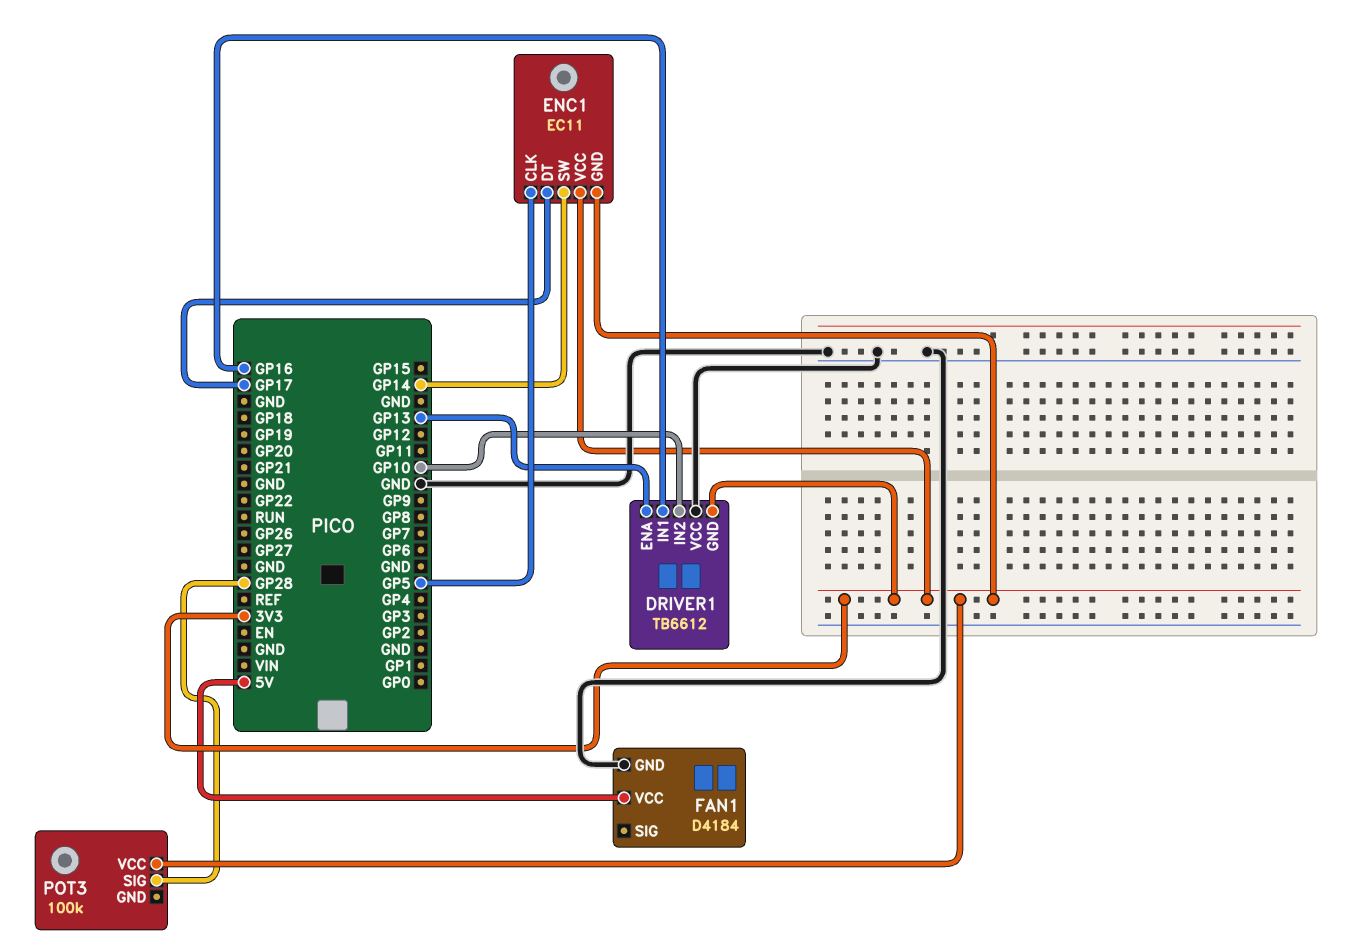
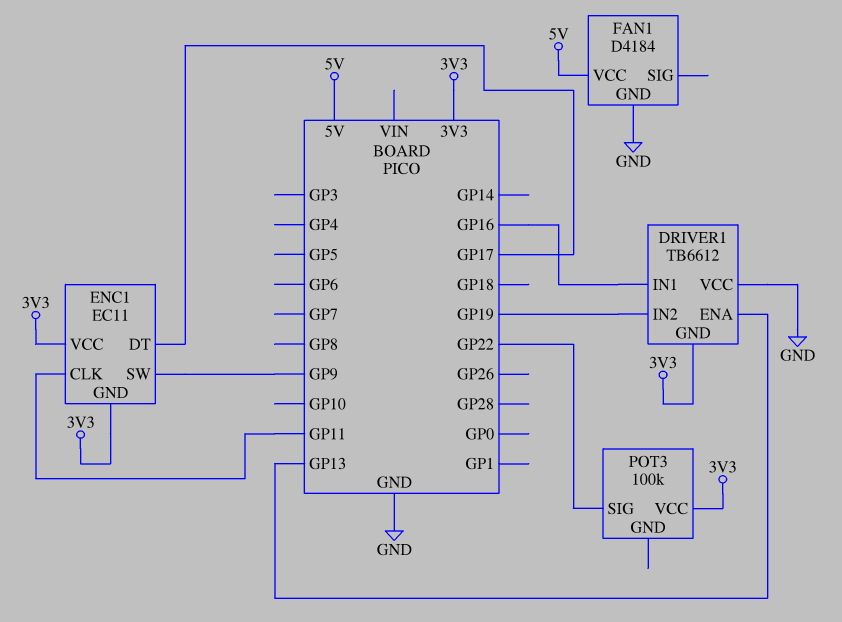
DRIVER1 pin IN2: GP10 -> GP19
ENC1 pin CLK: GP5 -> GP11
ENC1 pin SW: GP14 -> GP9
POT3 pin SIG: GP28 -> GP22

